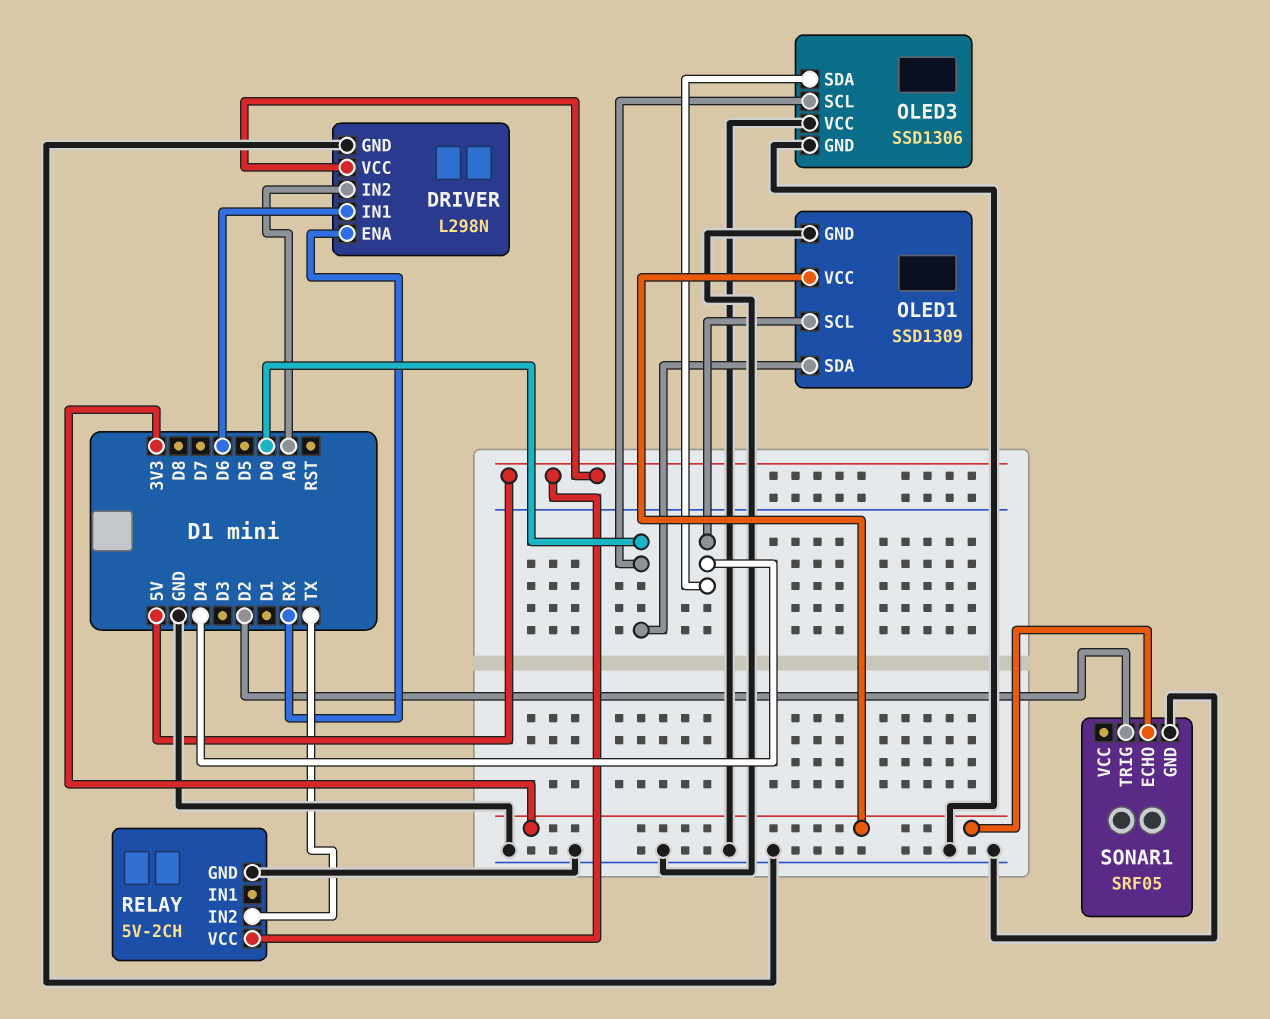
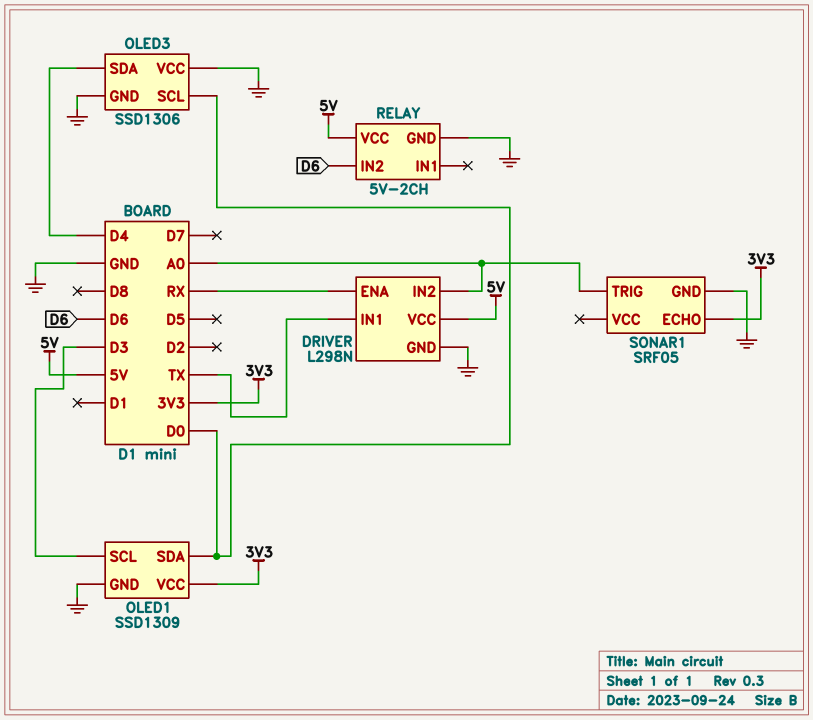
DRIVER pin IN1: D6 -> TX
OLED1 pin SCL: D4 -> D3
RELAY pin IN2: TX -> D6
SONAR1 pin TRIG: D2 -> A0

